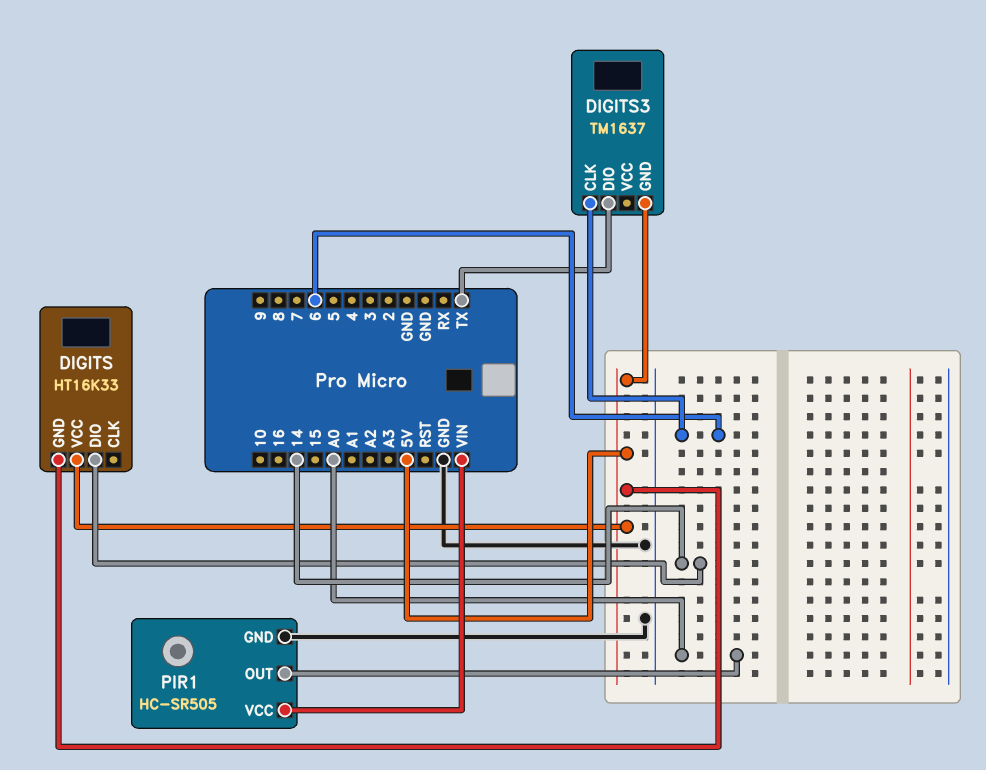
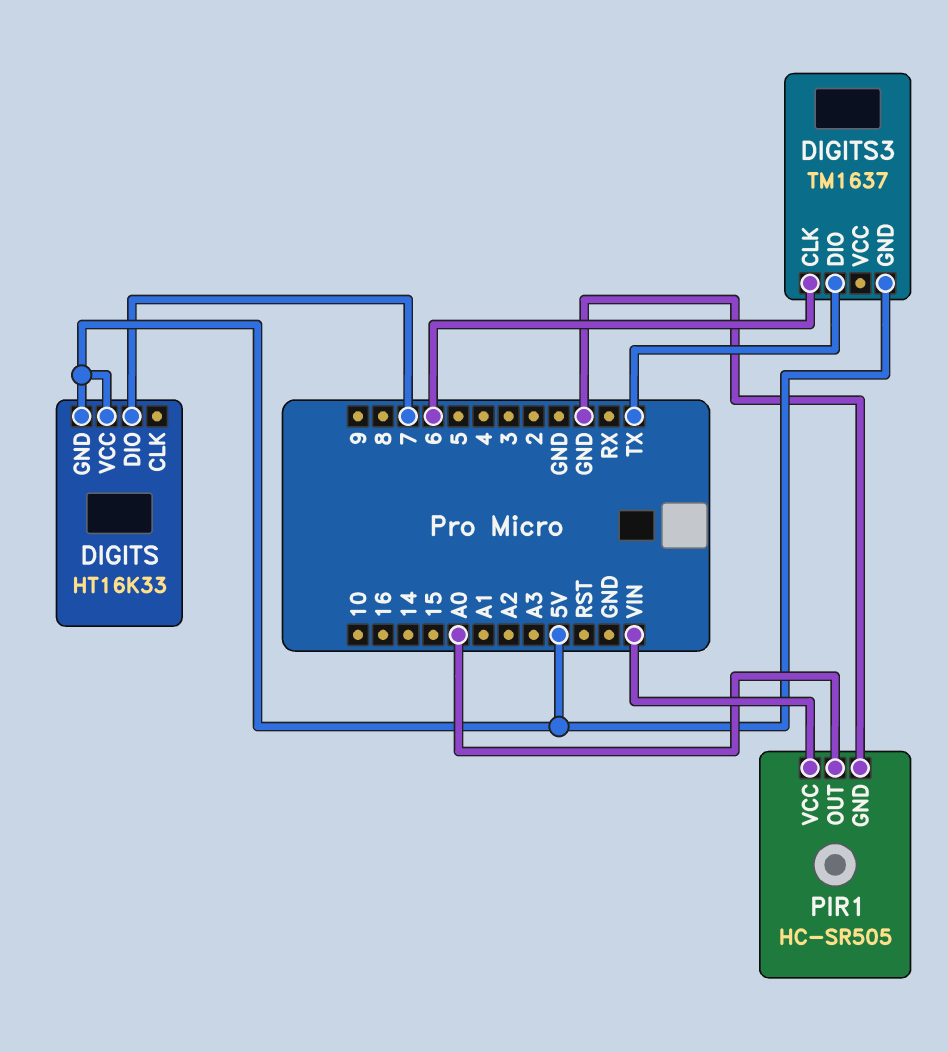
DIGITS pin DIO: 14 -> 7

